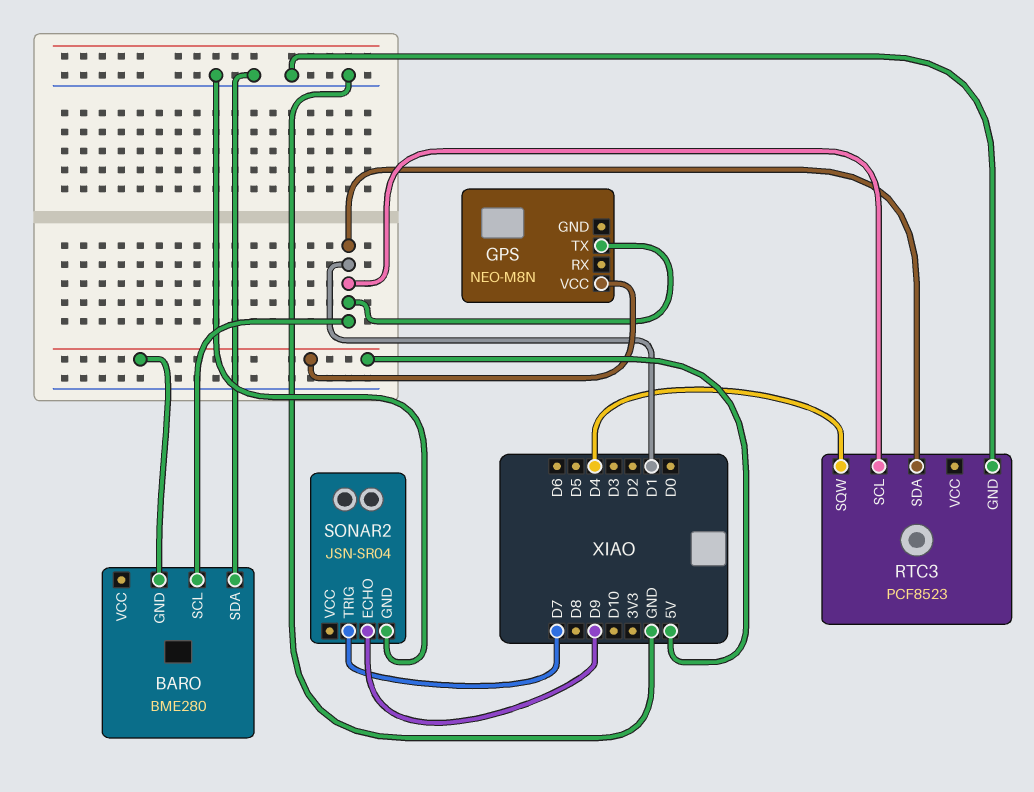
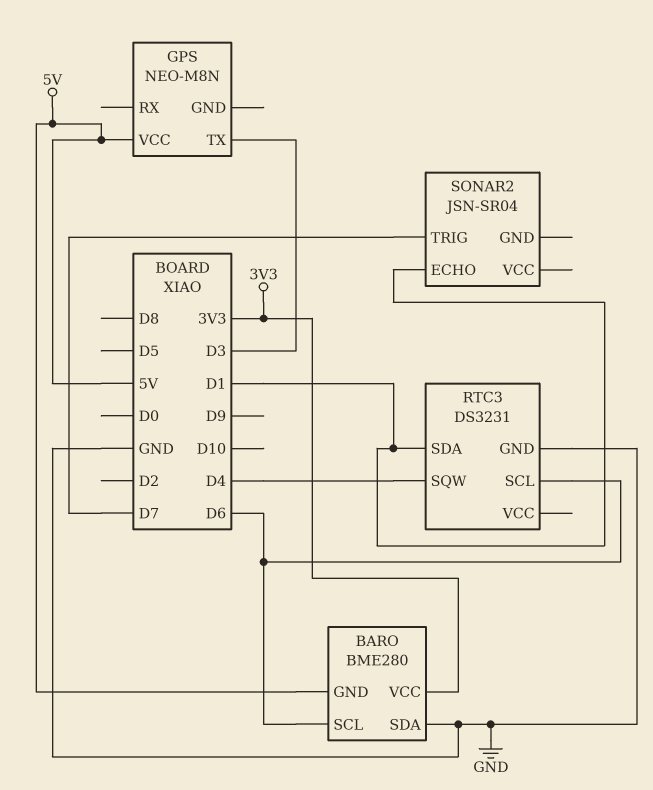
BARO pin SCL: D1 -> D6
BARO pin VCC: none -> 3V3
GPS pin TX: D1 -> D3
RTC3: PCF8523 -> DS3231
RTC3 pin SCL: D1 -> D6
SONAR2 pin ECHO: D9 -> D1
SONAR2 pin GND: GND -> none

